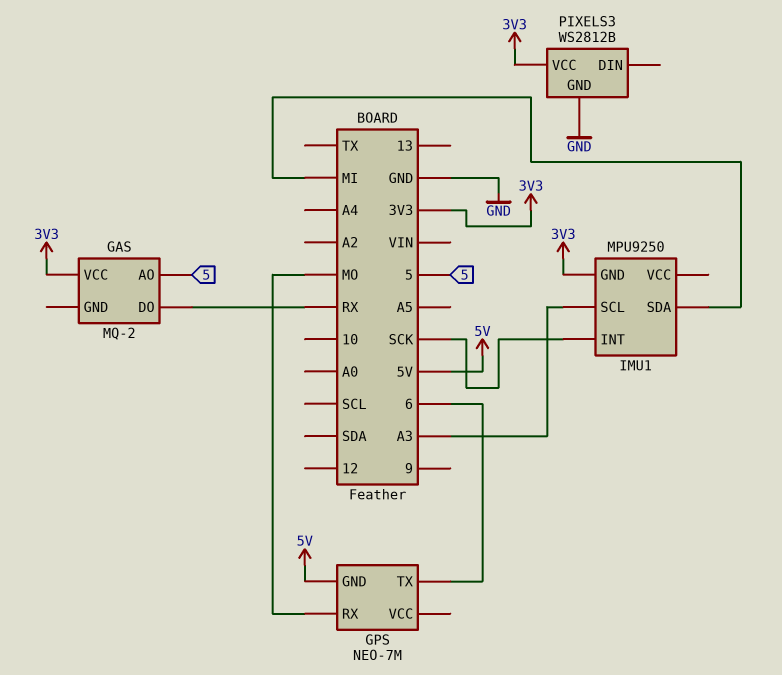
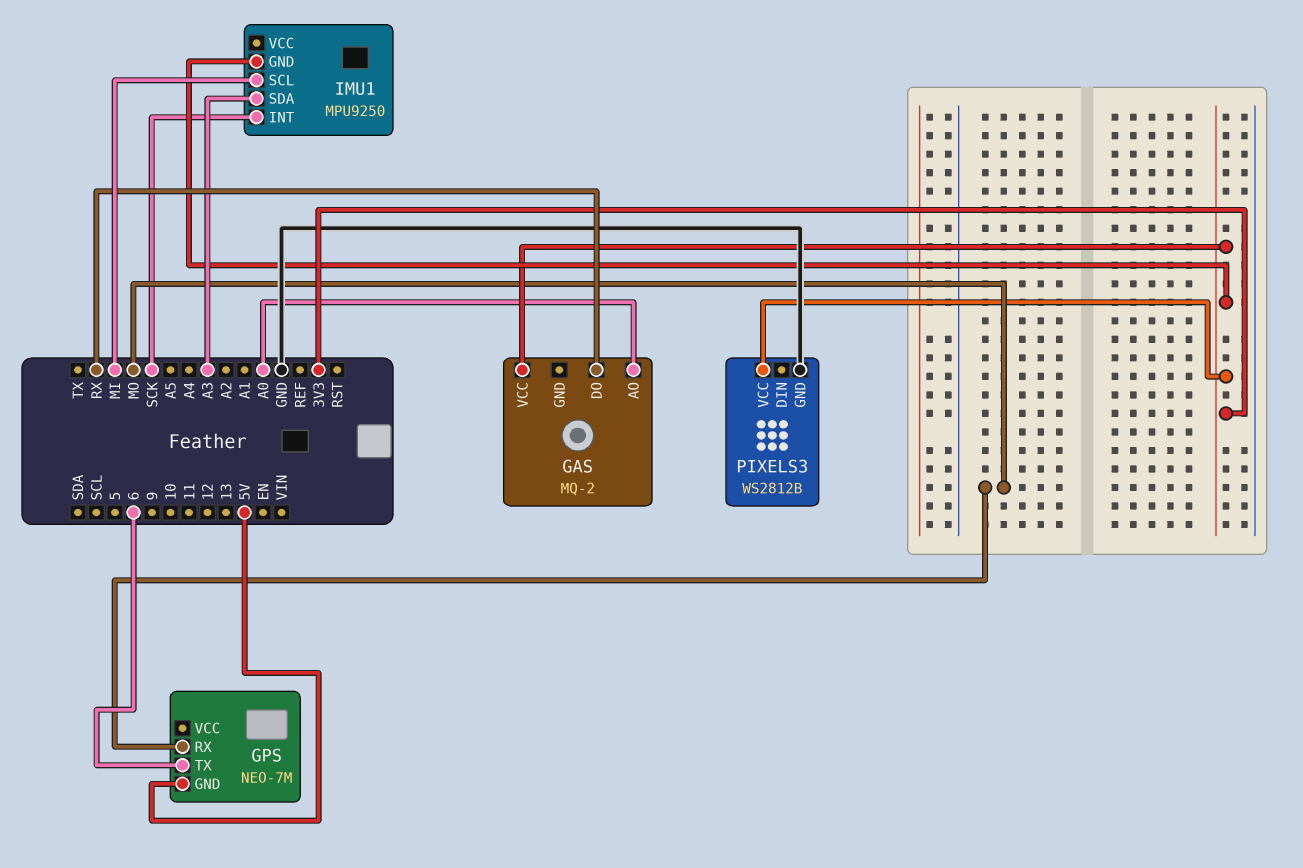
GAS pin AO: 5 -> A0
IMU1 pin SCL: A3 -> MI
IMU1 pin SDA: MI -> A3

